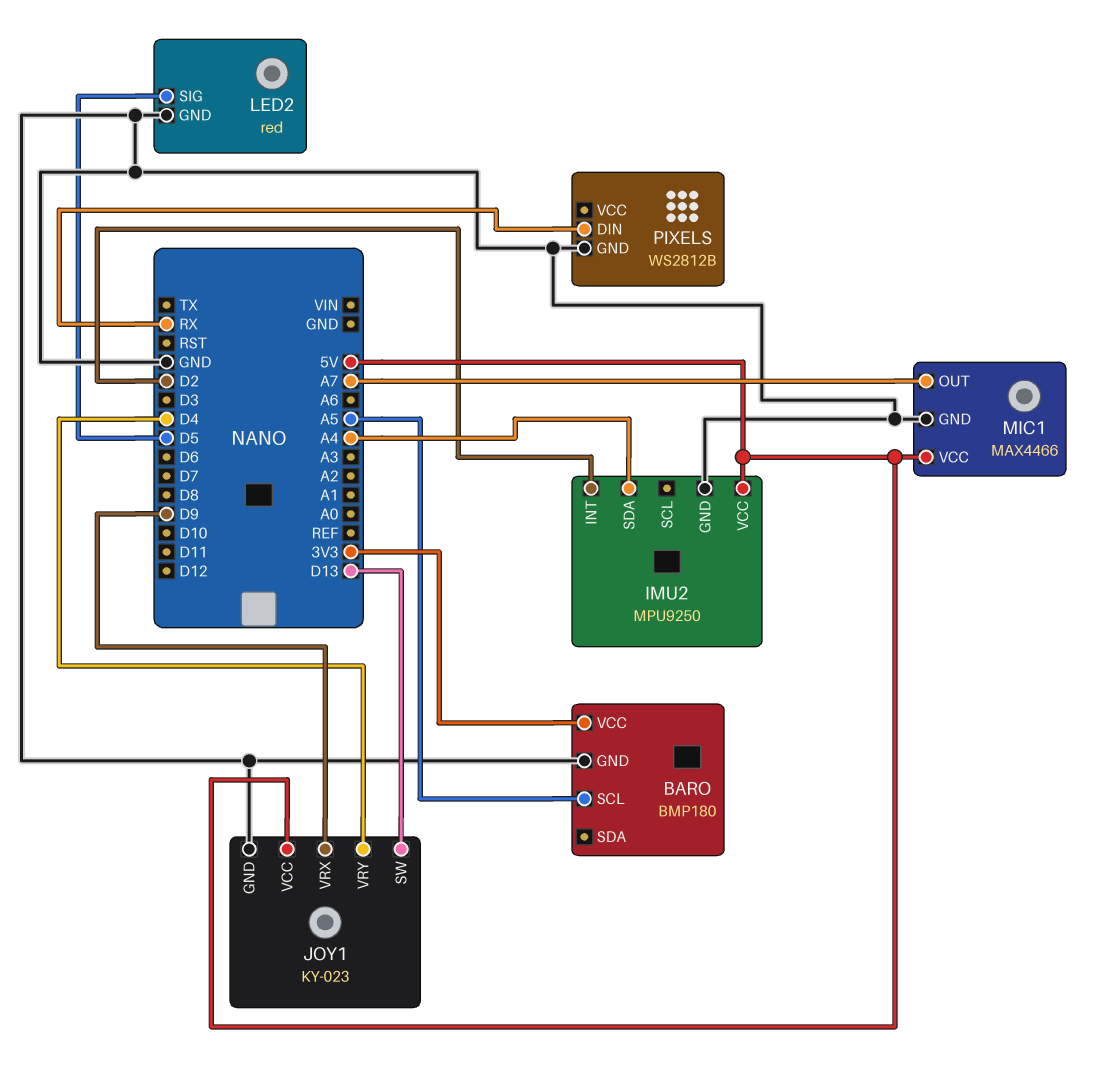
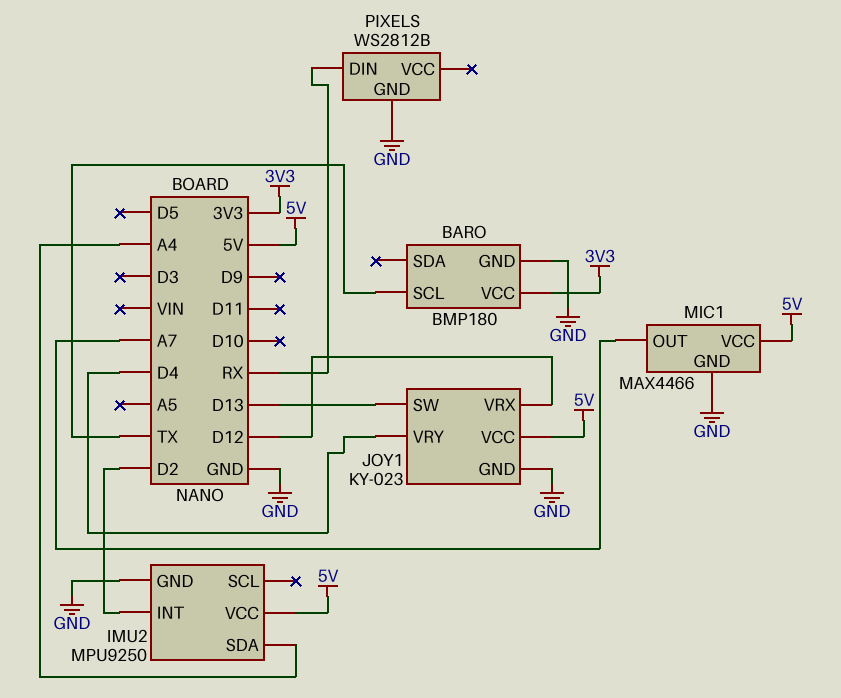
BARO pin SCL: A5 -> TX
JOY1 pin VRX: D9 -> D12
LED2: red -> none
LED2 pin GND: GND -> none
LED2 pin SIG: D5 -> none

